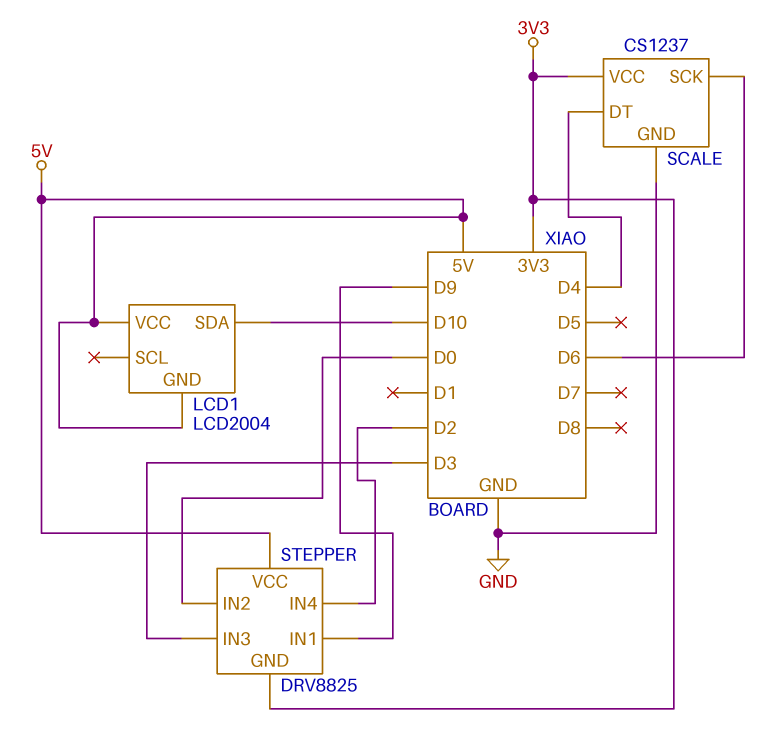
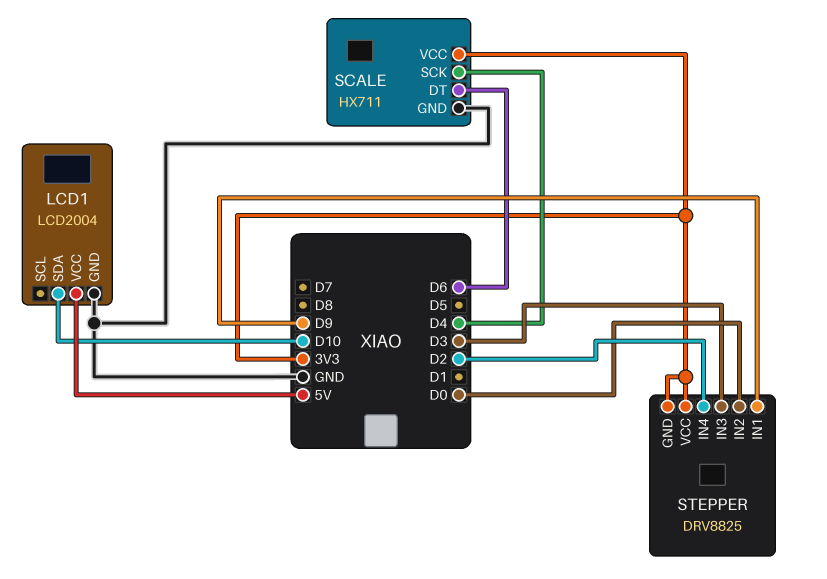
LCD1 pin GND: 5V -> GND
SCALE: CS1237 -> HX711
SCALE pin DT: D4 -> D6
SCALE pin SCK: D6 -> D4
STEPPER pin VCC: 5V -> 3V3

